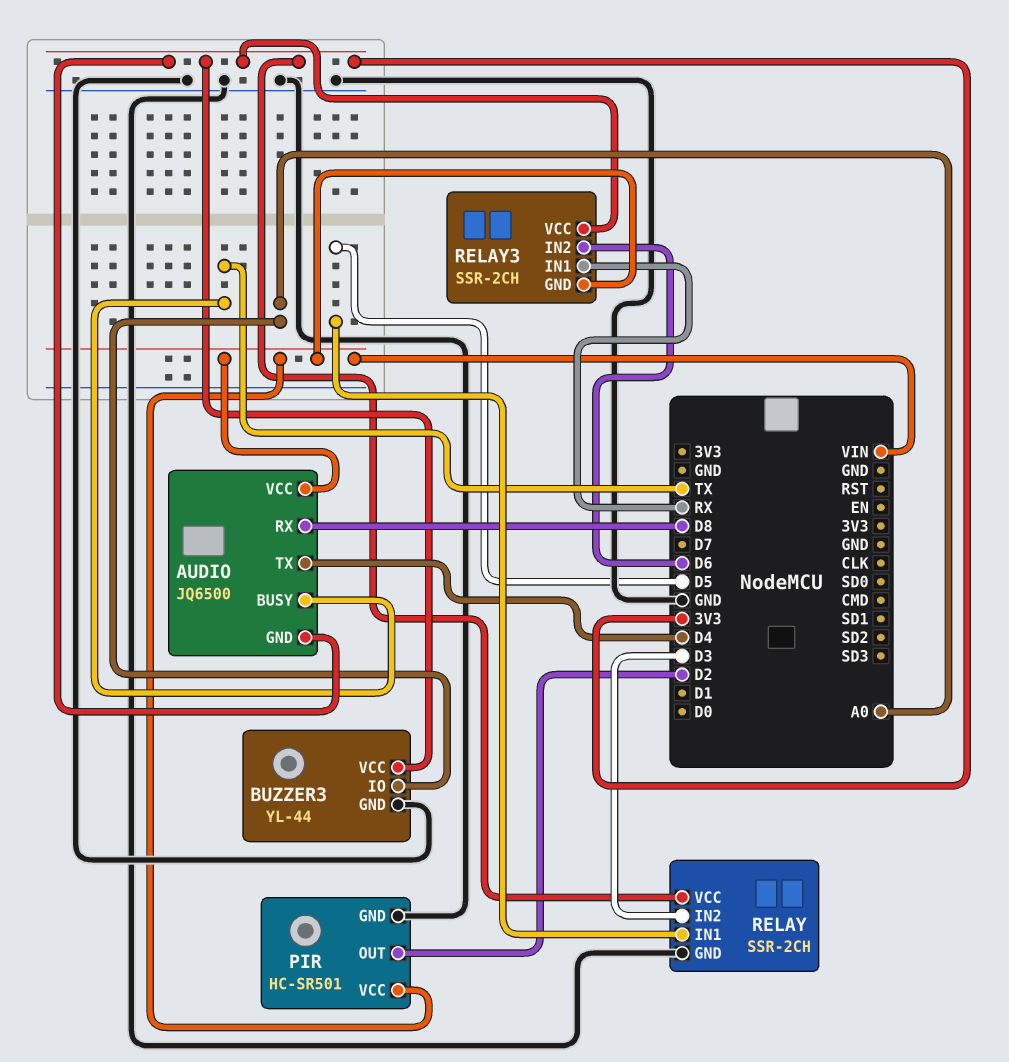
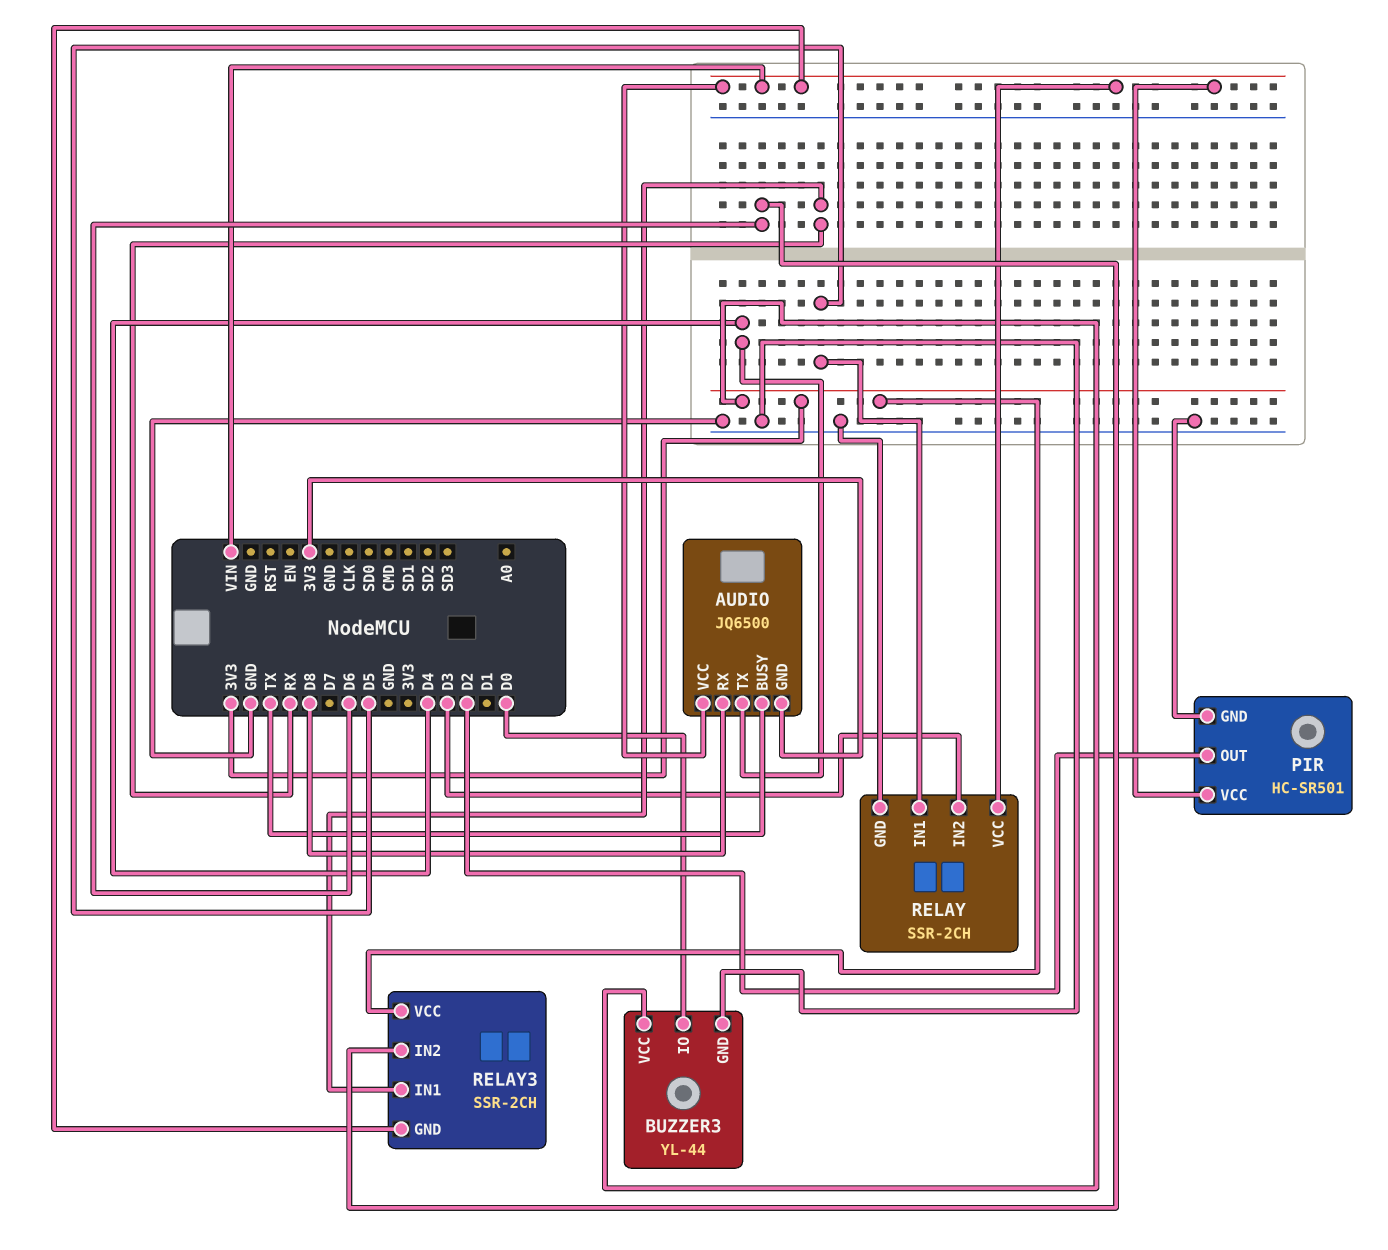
BUZZER3 pin IO: A0 -> D0
RELAY pin VCC: 3V3 -> VIN

